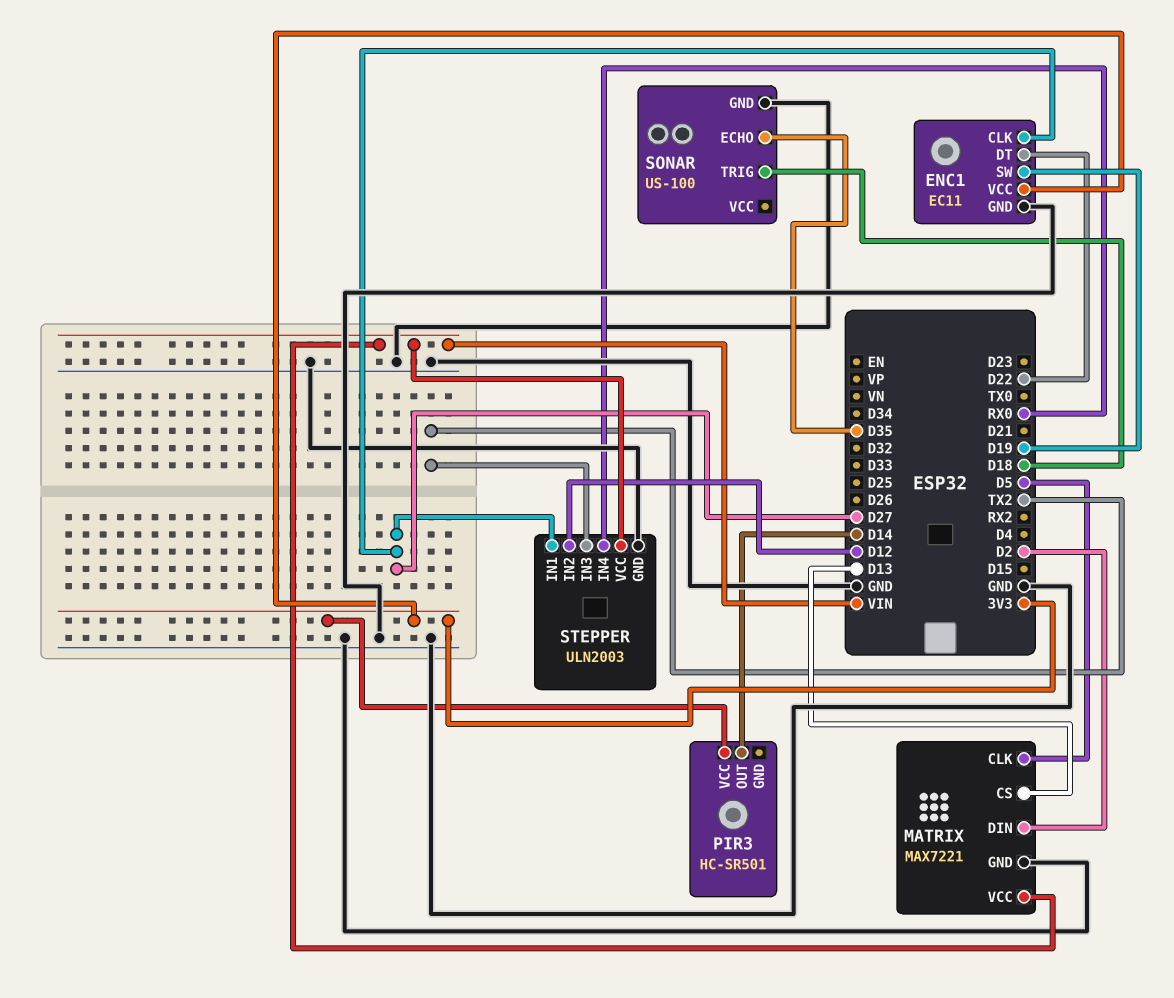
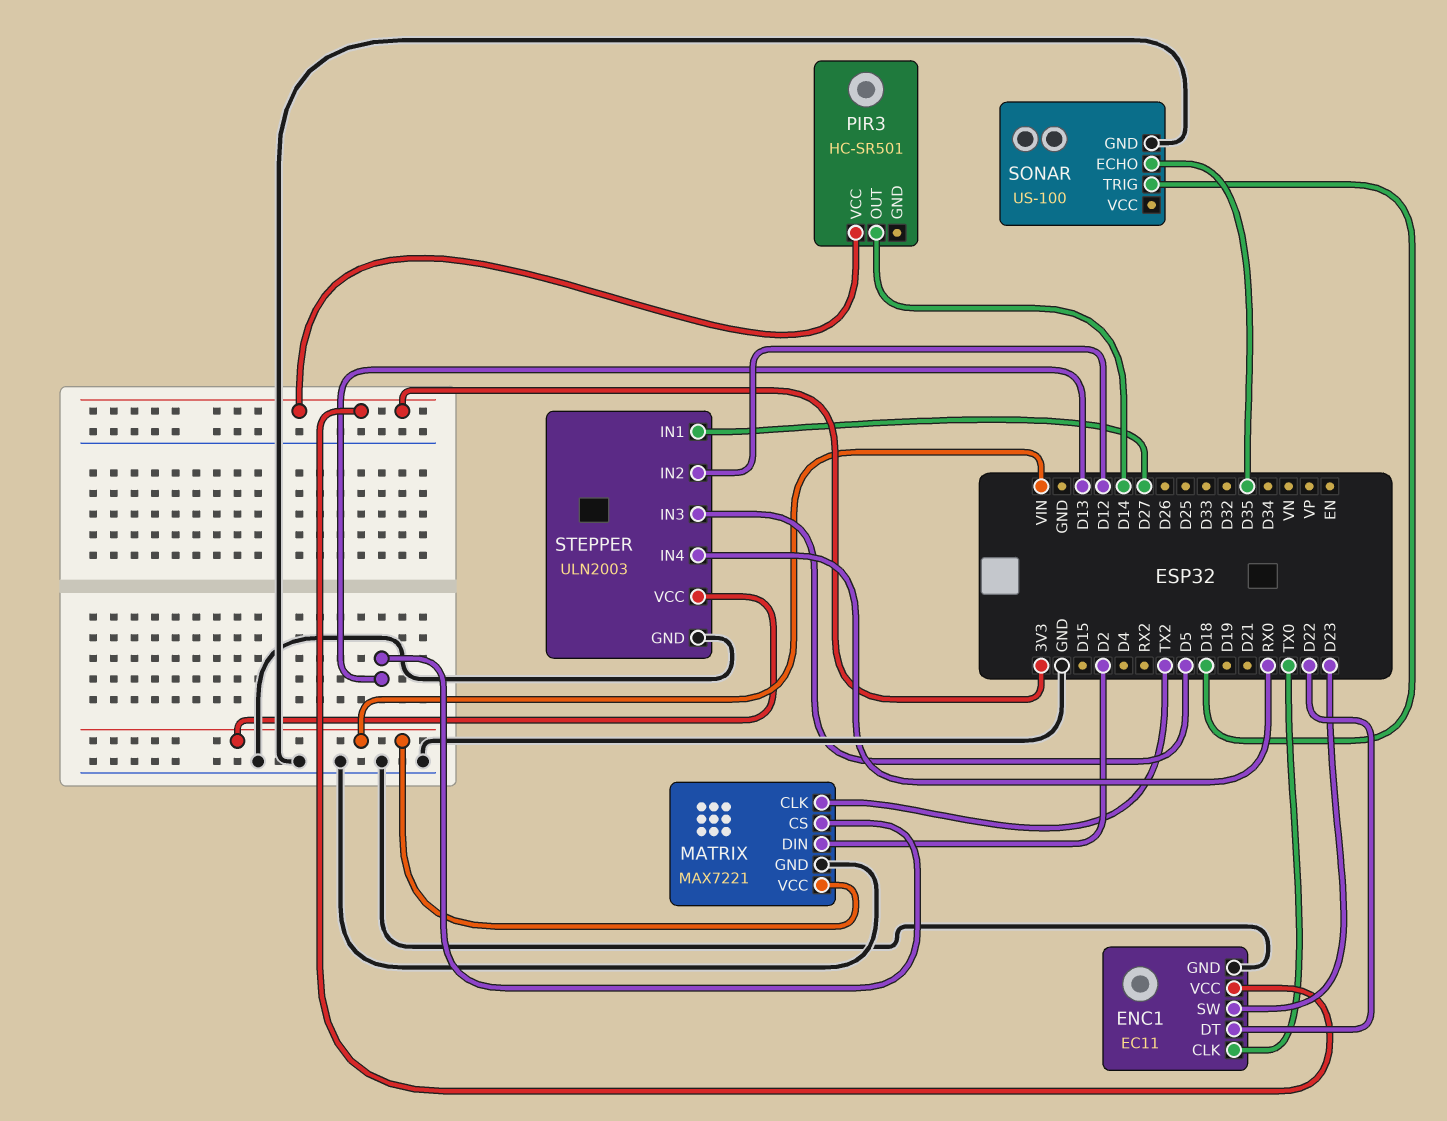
ENC1 pin CLK: D27 -> TX0
ENC1 pin SW: D19 -> D23
MATRIX pin CLK: D5 -> TX2
STEPPER pin IN3: TX2 -> D5

